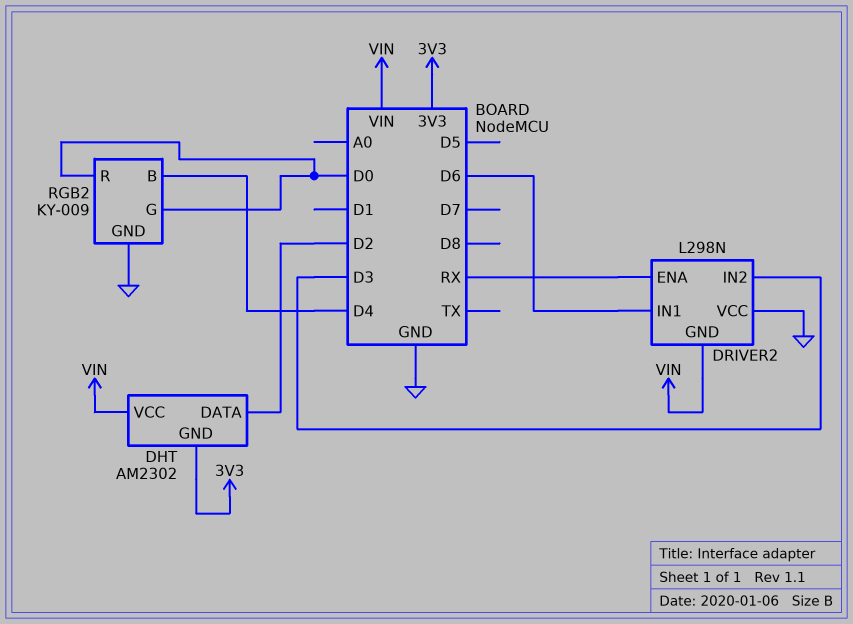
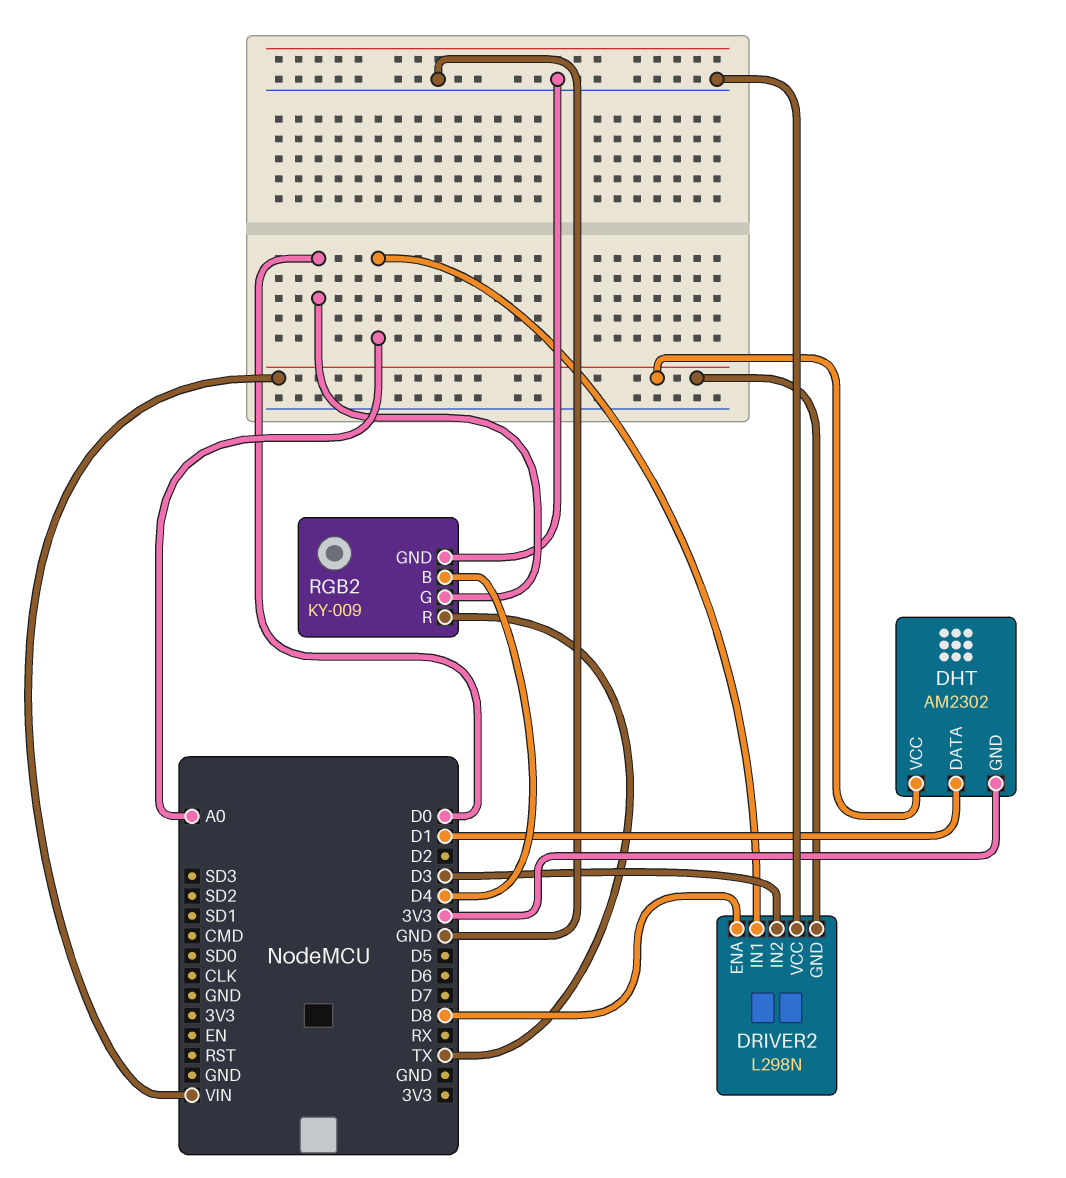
DHT pin DATA: D2 -> D1
DRIVER2 pin ENA: RX -> D8
DRIVER2 pin IN1: D6 -> A0
RGB2 pin R: D0 -> TX

